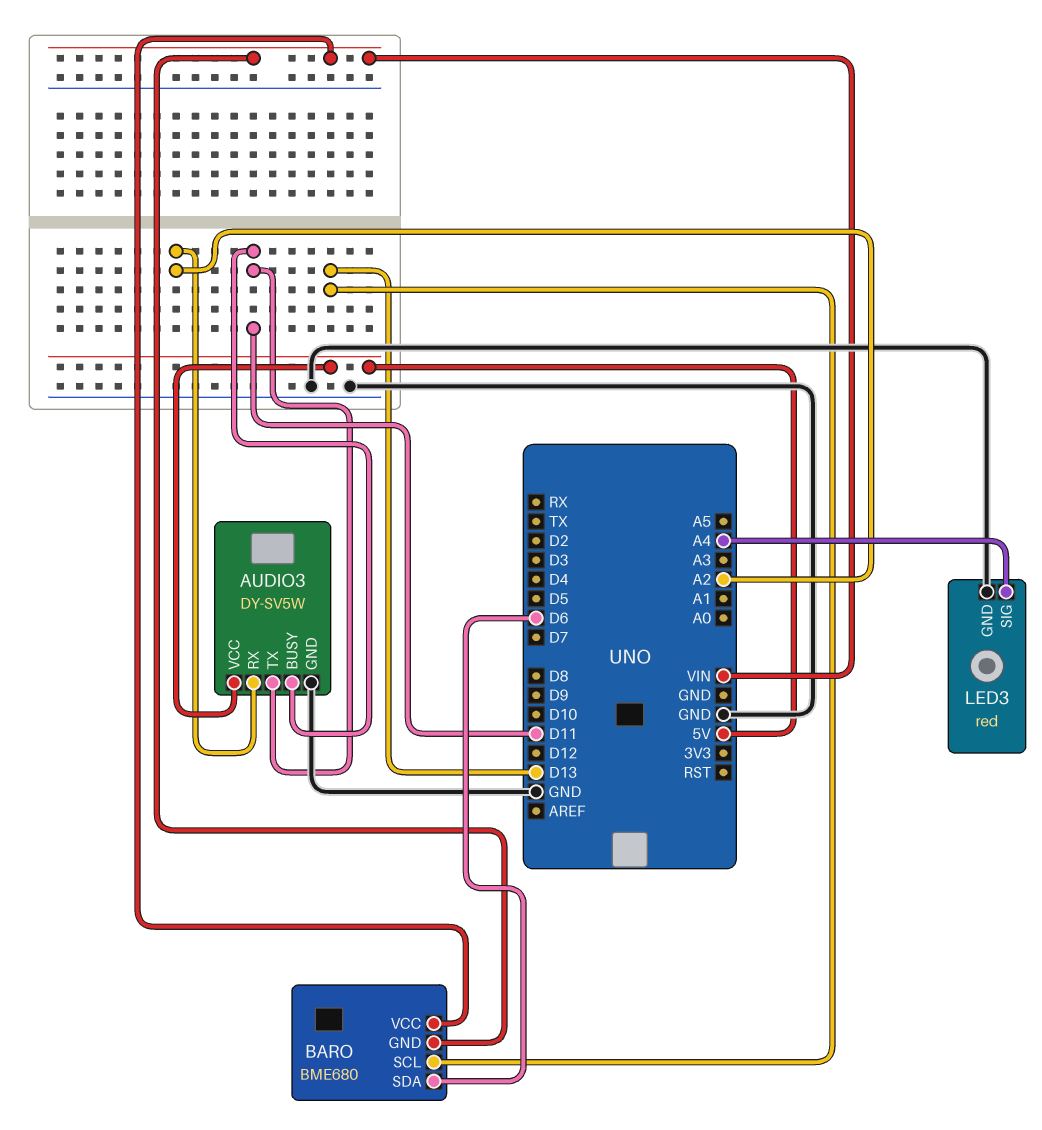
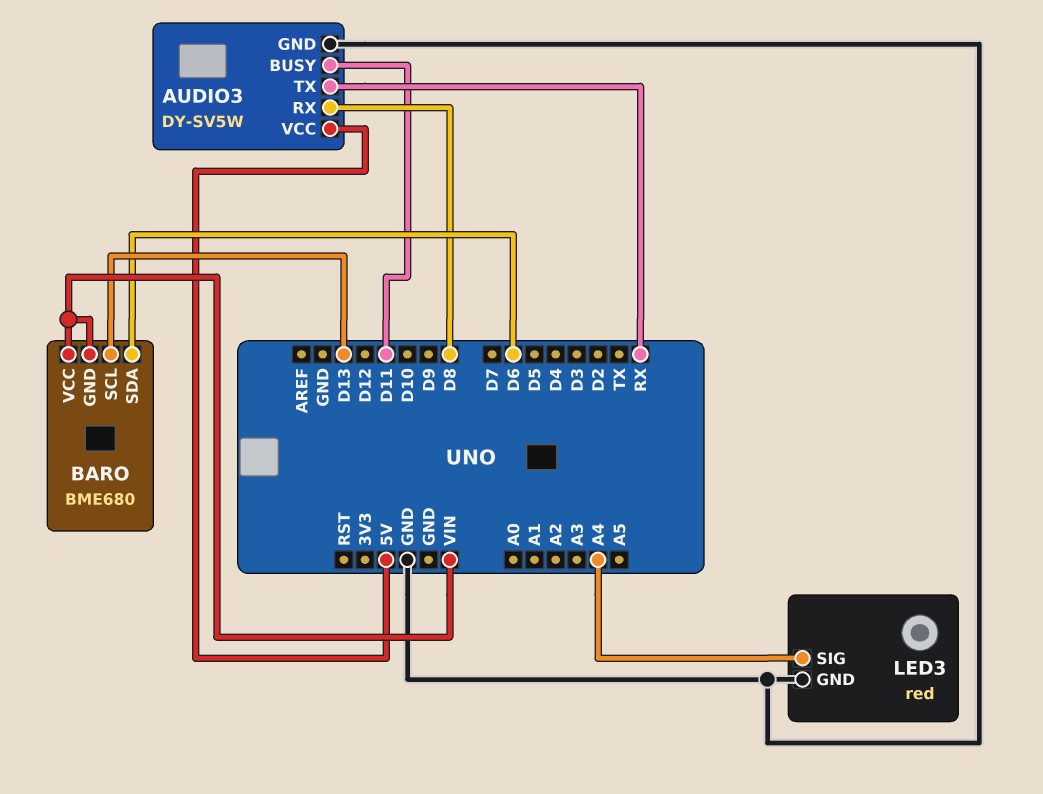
AUDIO3 pin RX: A2 -> D8
AUDIO3 pin TX: D11 -> RX

